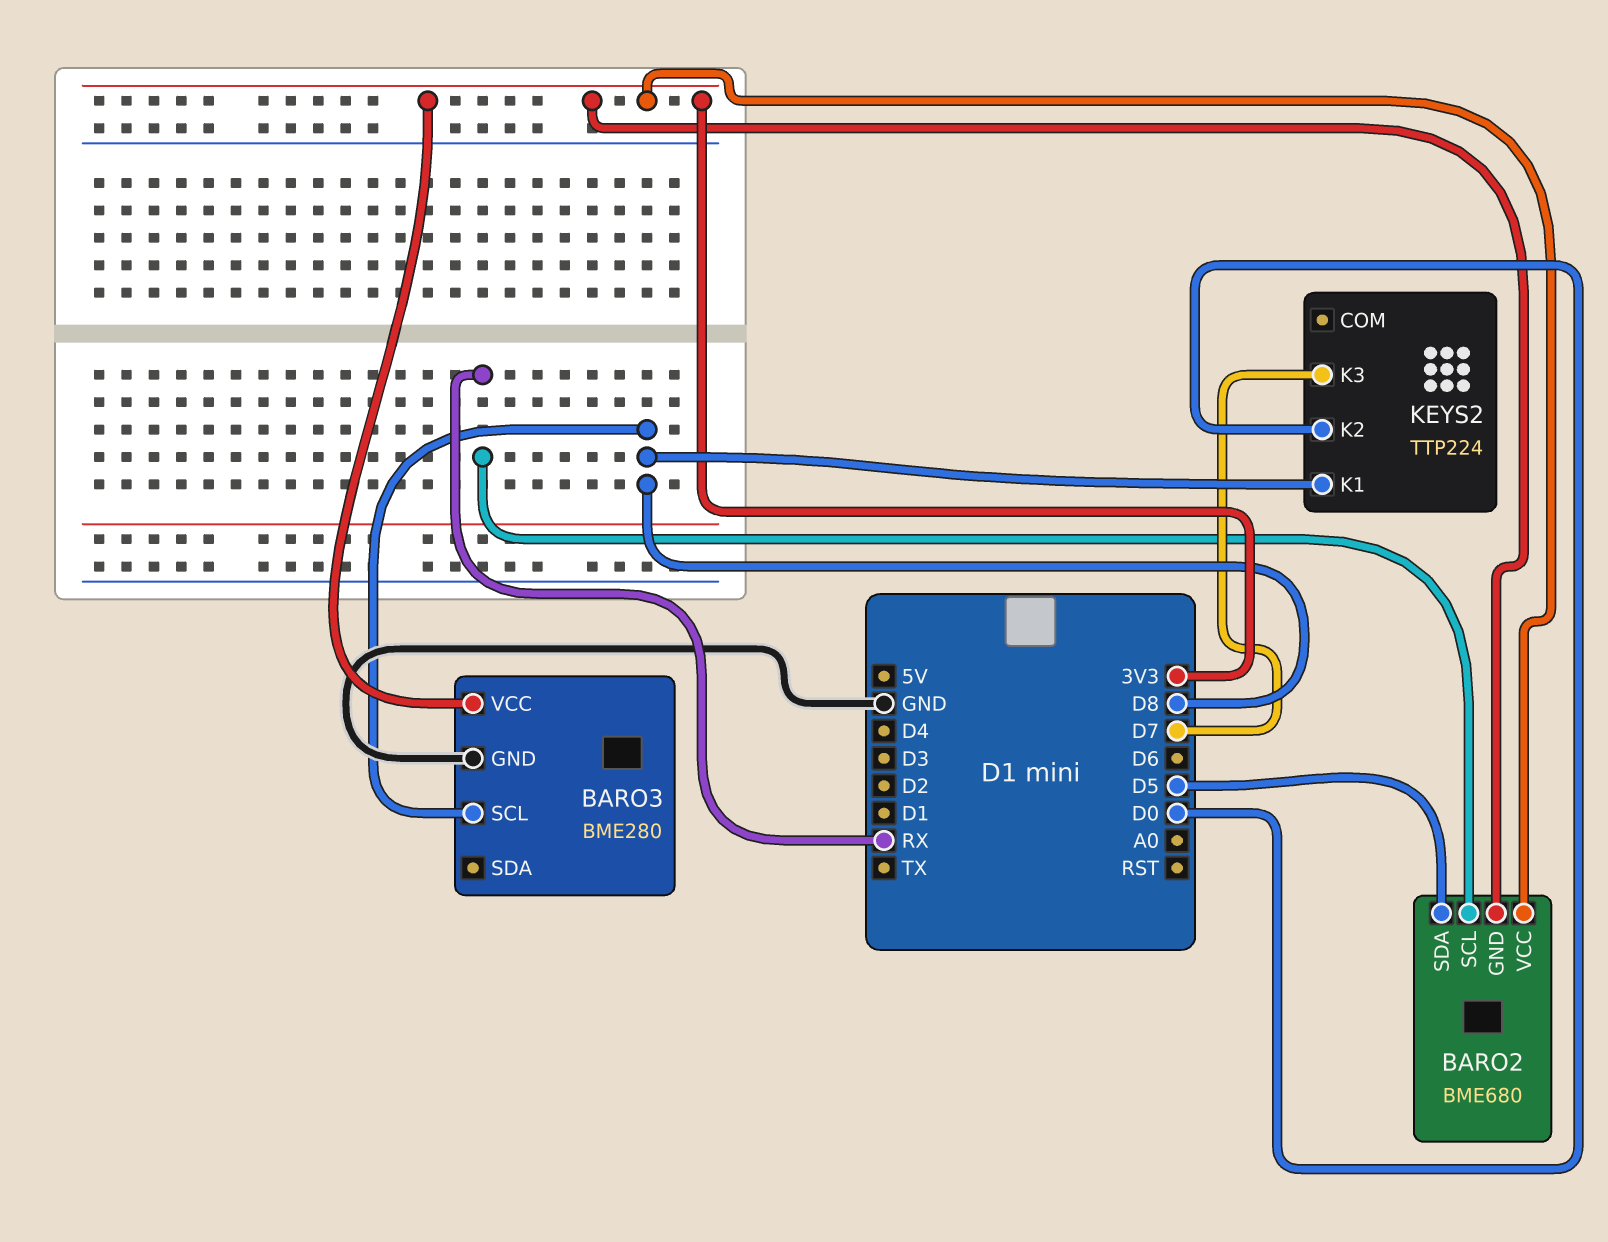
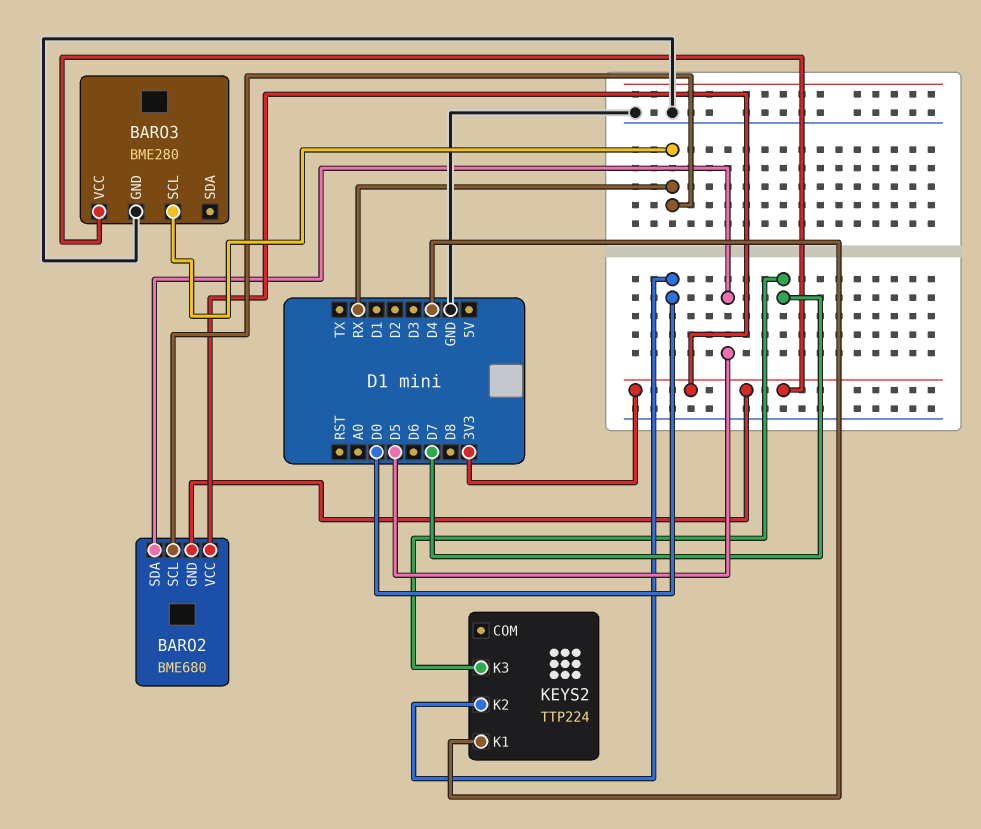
BARO3 pin SCL: D8 -> RX
KEYS2 pin K1: D8 -> D4

